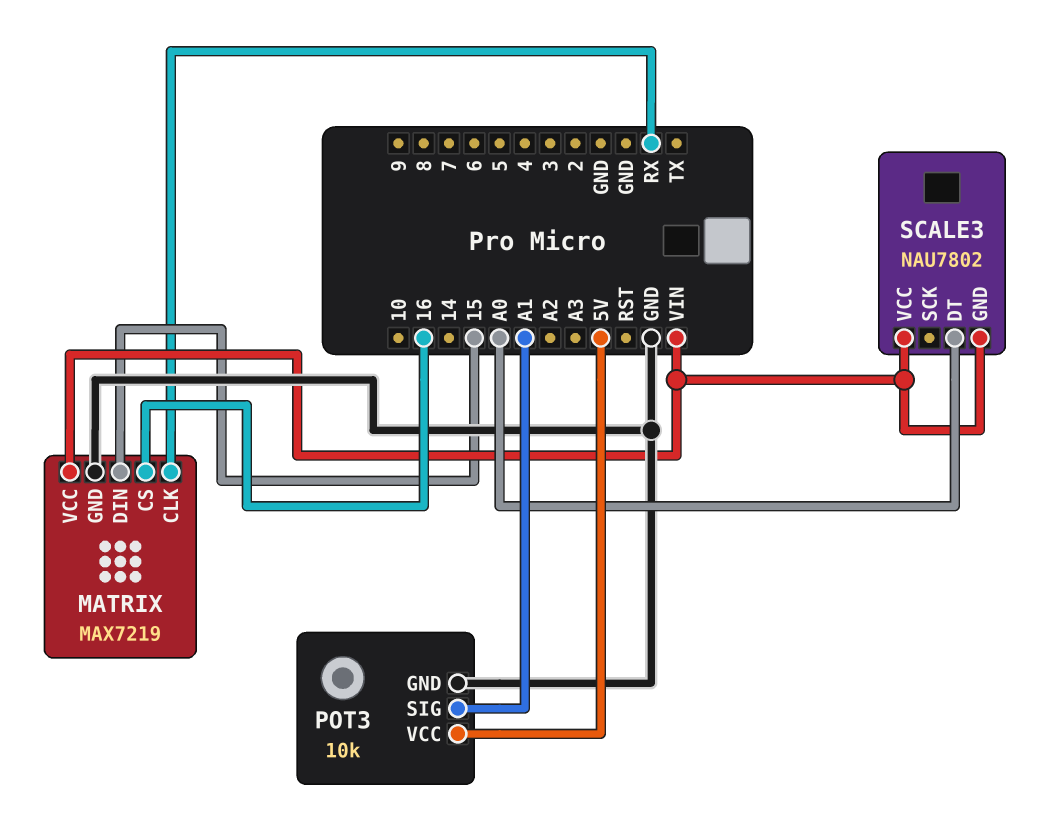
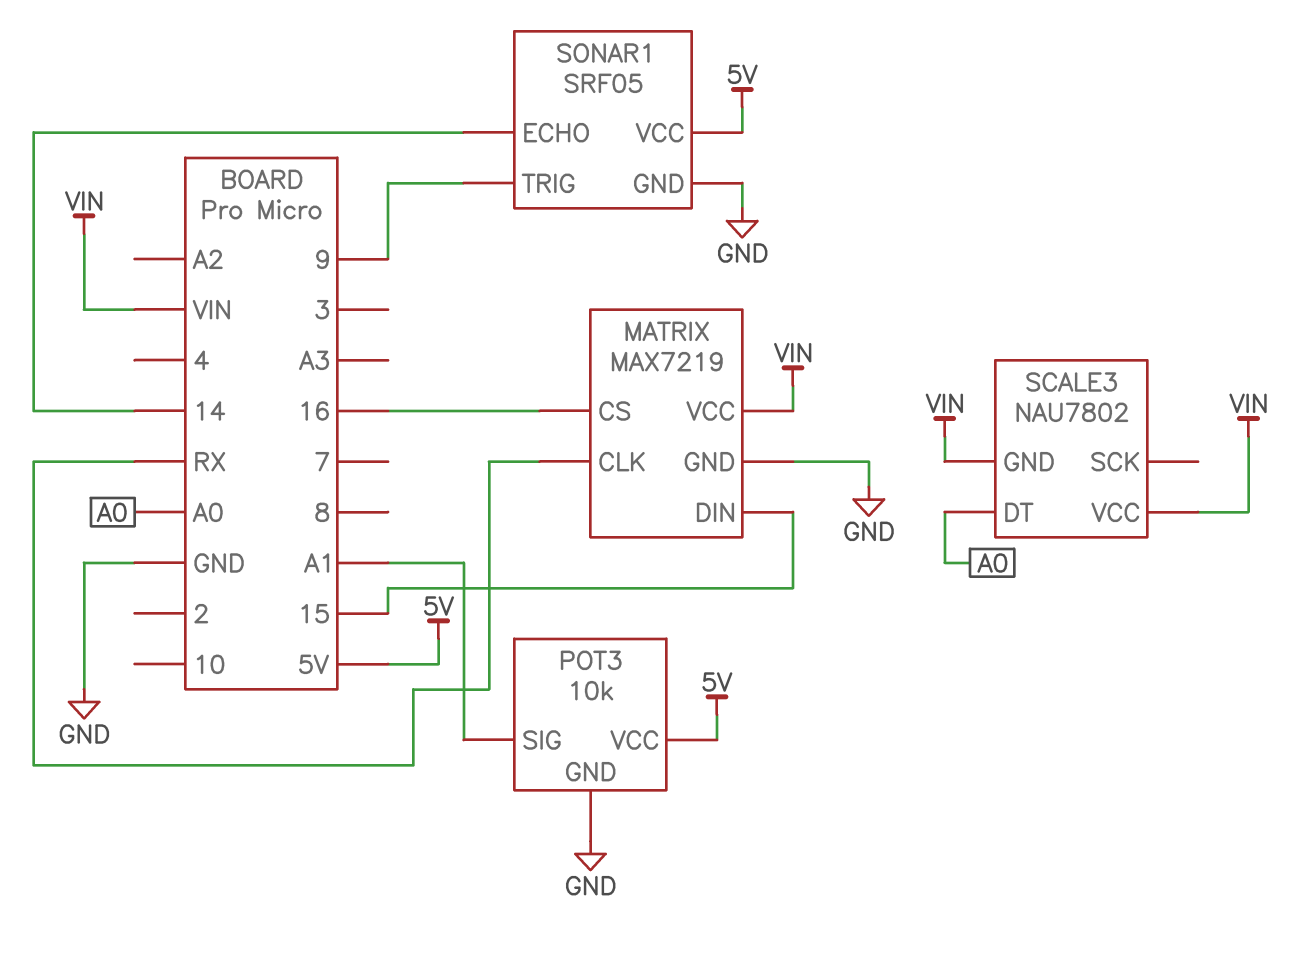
SONAR1: none -> SRF05
SONAR1 pin ECHO: none -> 14
SONAR1 pin GND: none -> GND
SONAR1 pin TRIG: none -> 9
SONAR1 pin VCC: none -> 5V

